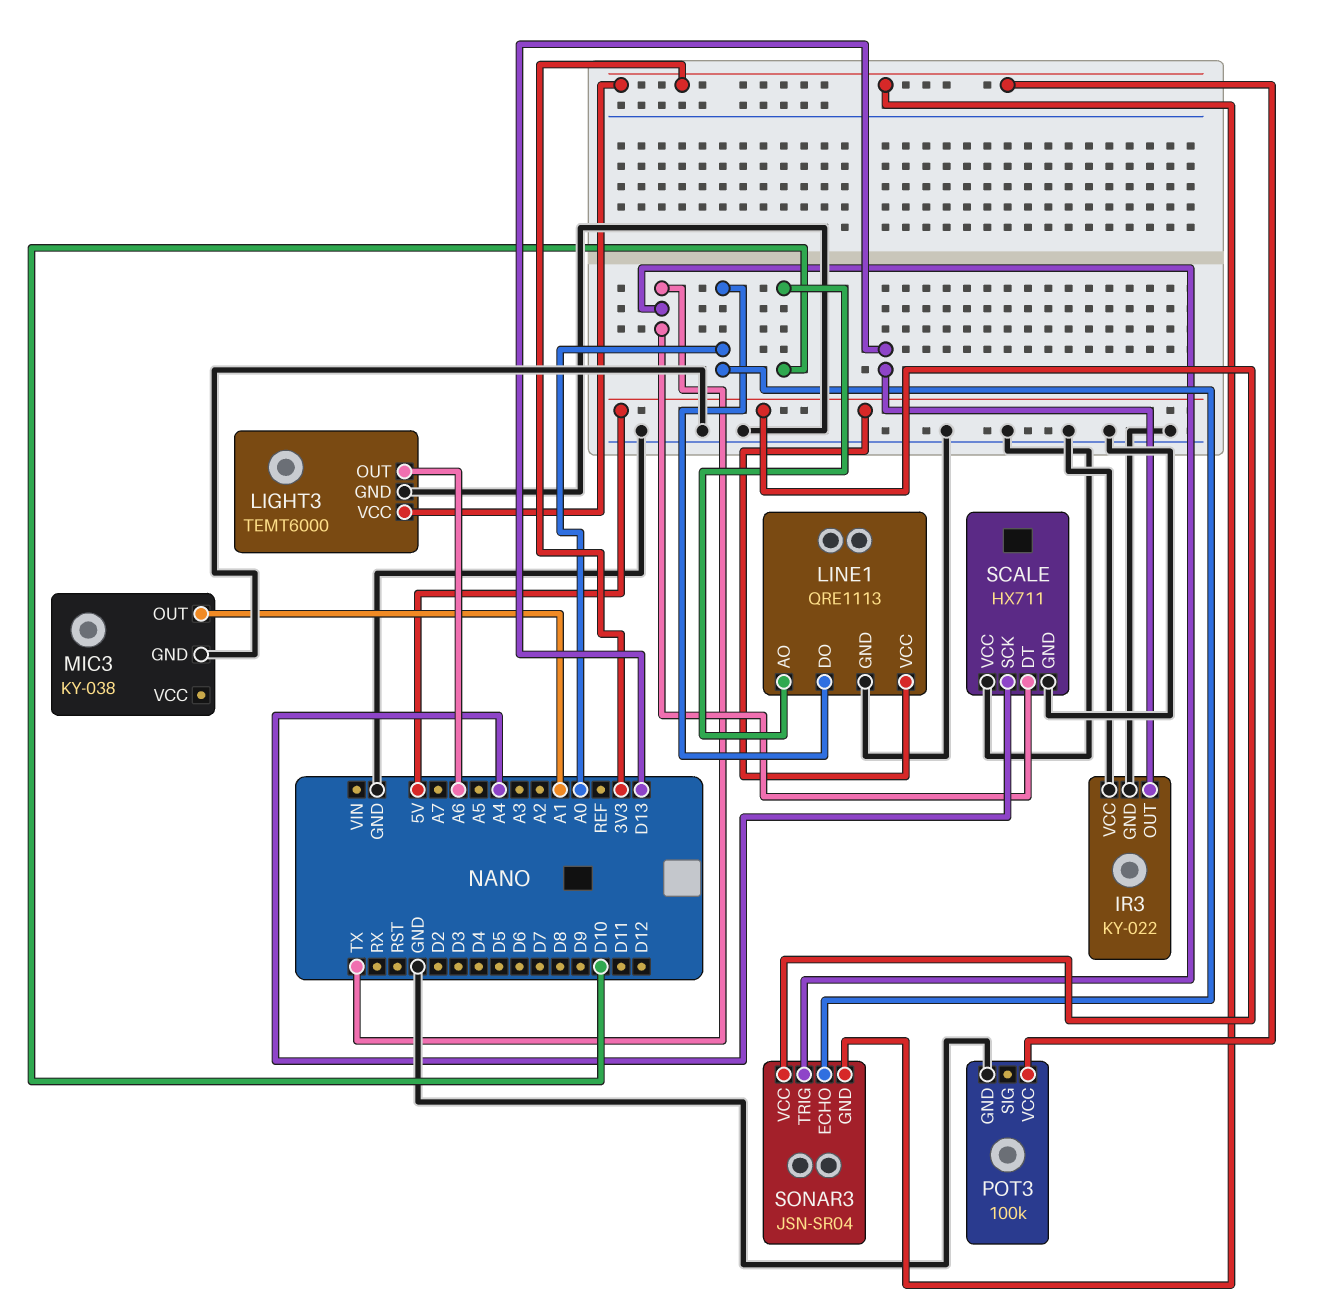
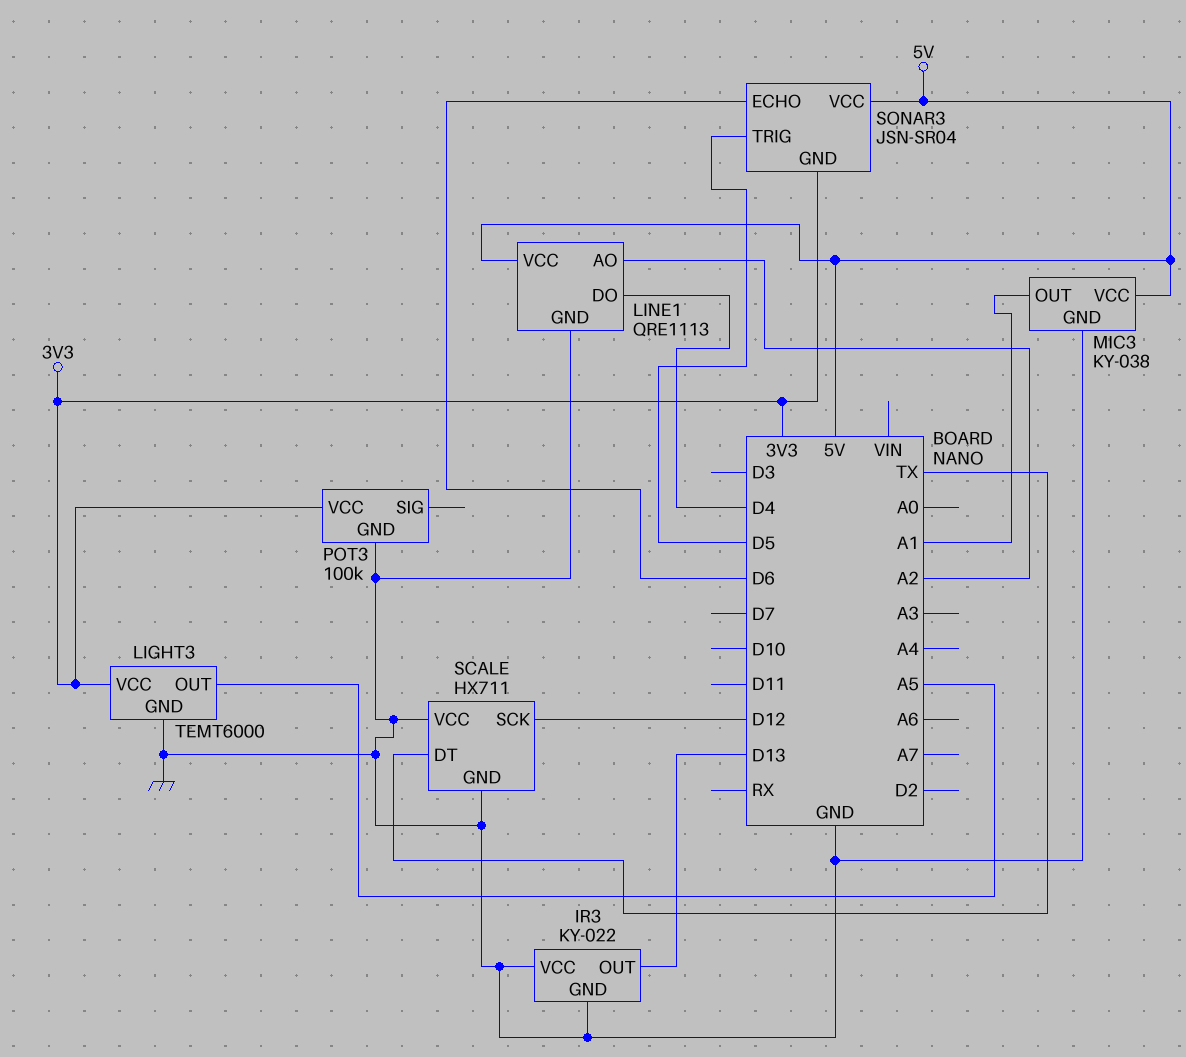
LIGHT3 pin OUT: A6 -> A5
LINE1 pin AO: D10 -> A2
LINE1 pin DO: A0 -> D4
MIC3 pin VCC: none -> 5V
SCALE pin SCK: A4 -> D12
SONAR3 pin ECHO: A0 -> D6
SONAR3 pin TRIG: TX -> D5

